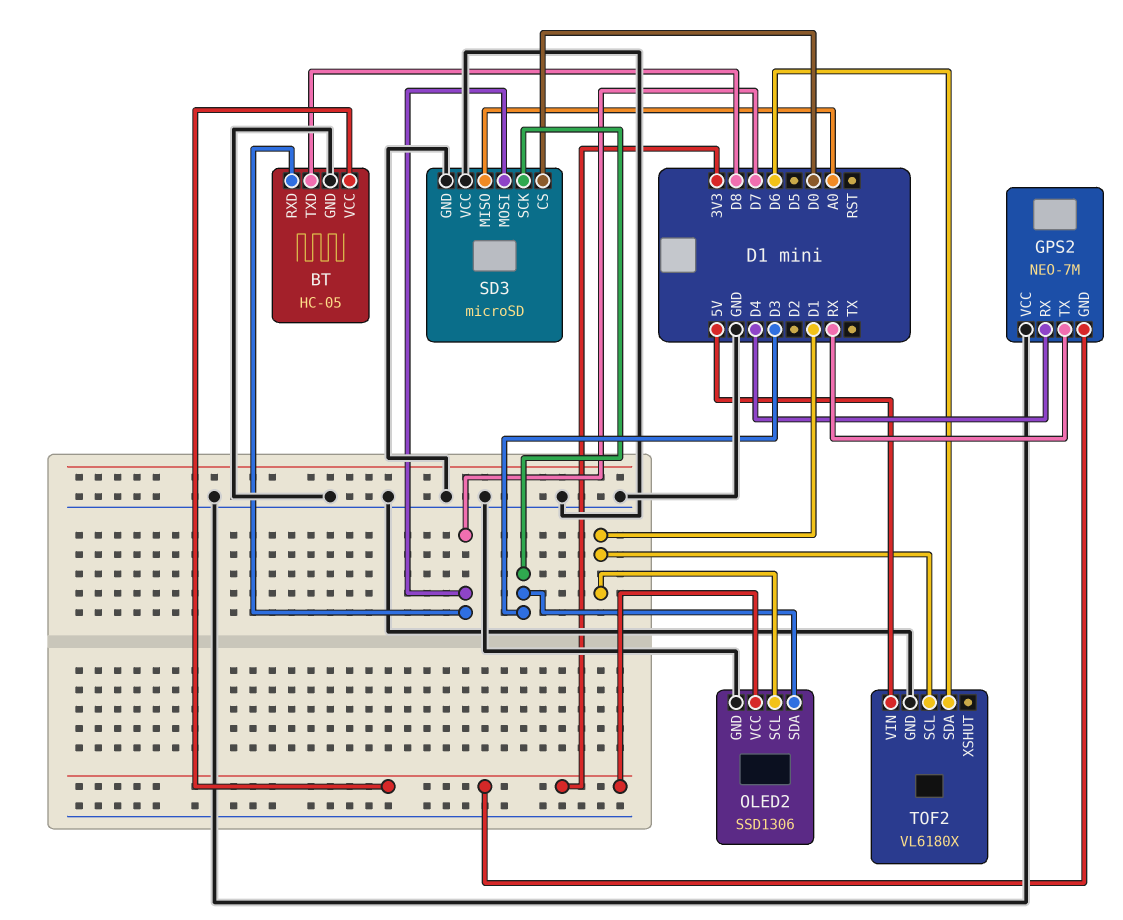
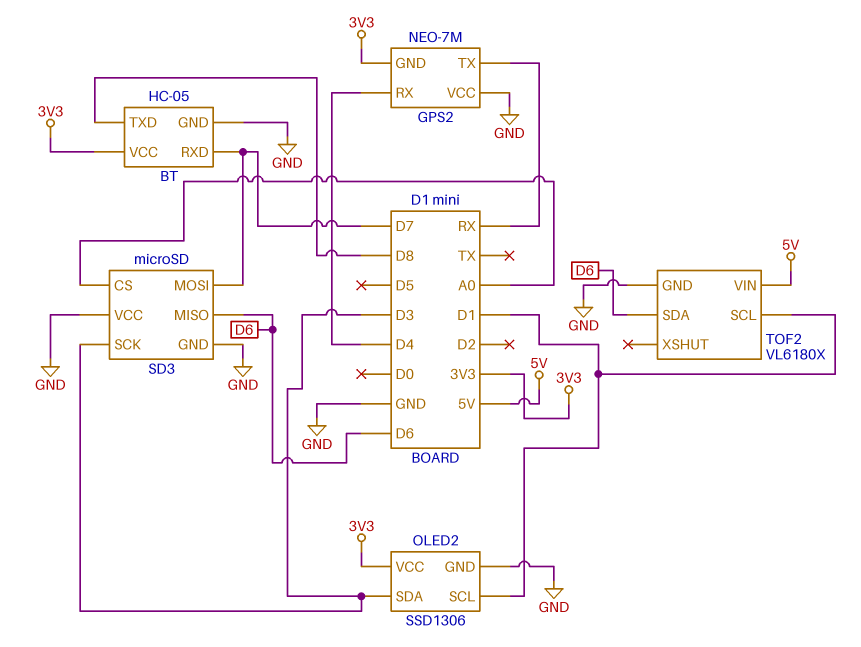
SD3 pin CS: D0 -> A0
SD3 pin MISO: A0 -> D6

